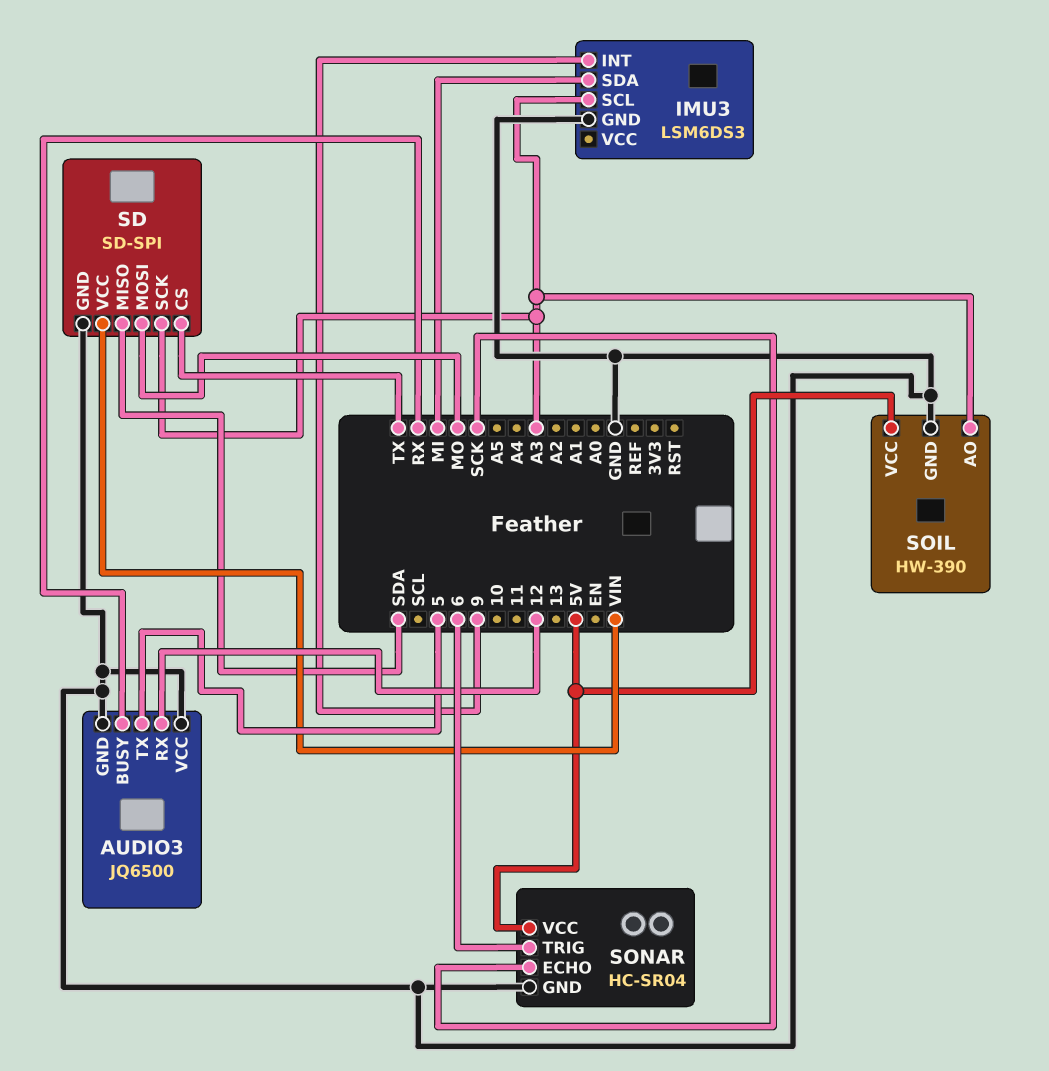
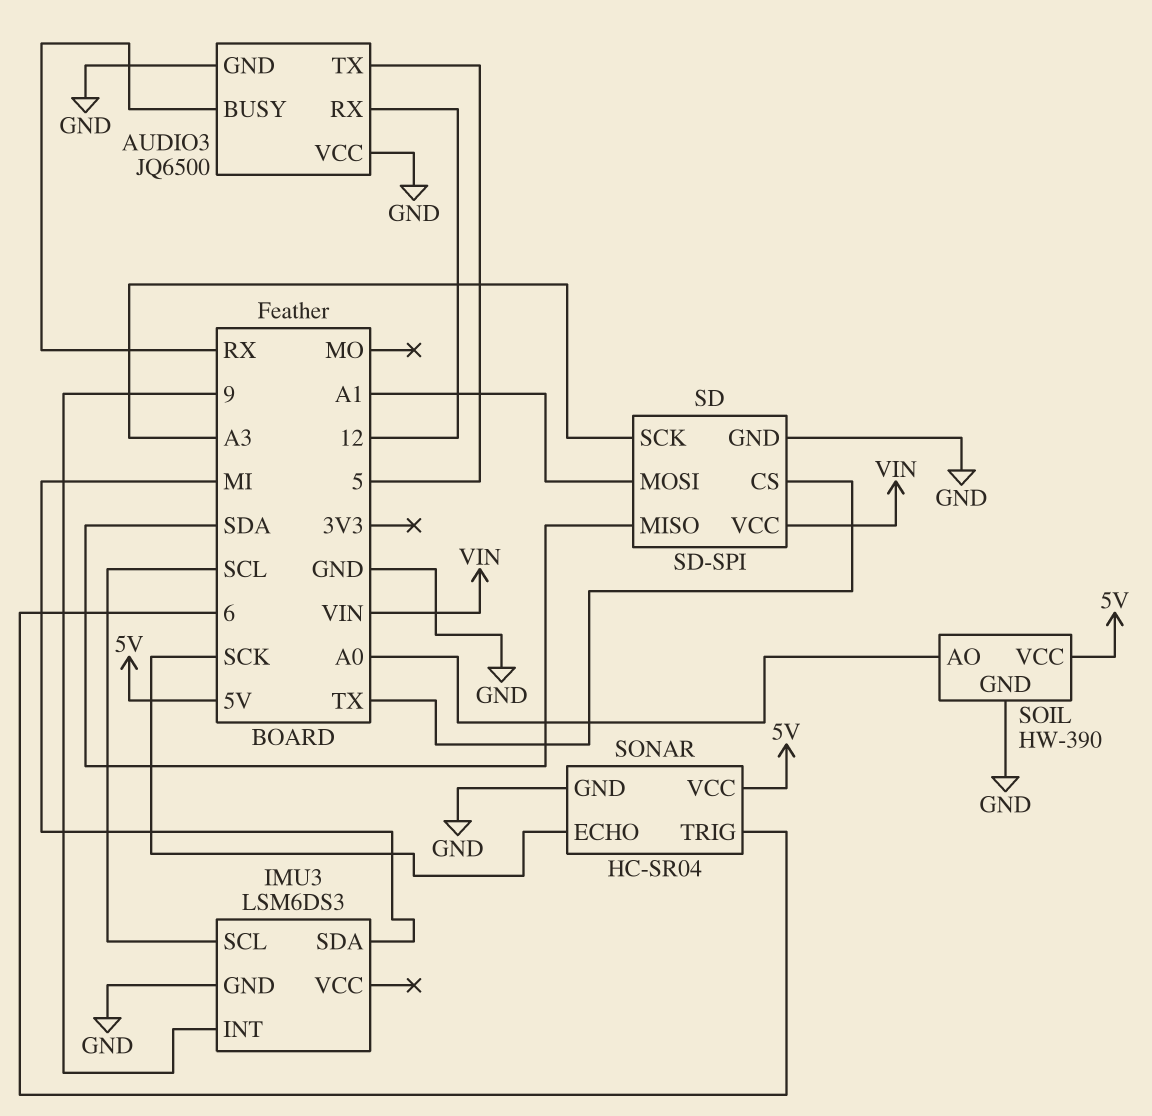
IMU3 pin SCL: A3 -> SCL
SD pin MOSI: MO -> A1
SOIL pin AO: A3 -> A0

